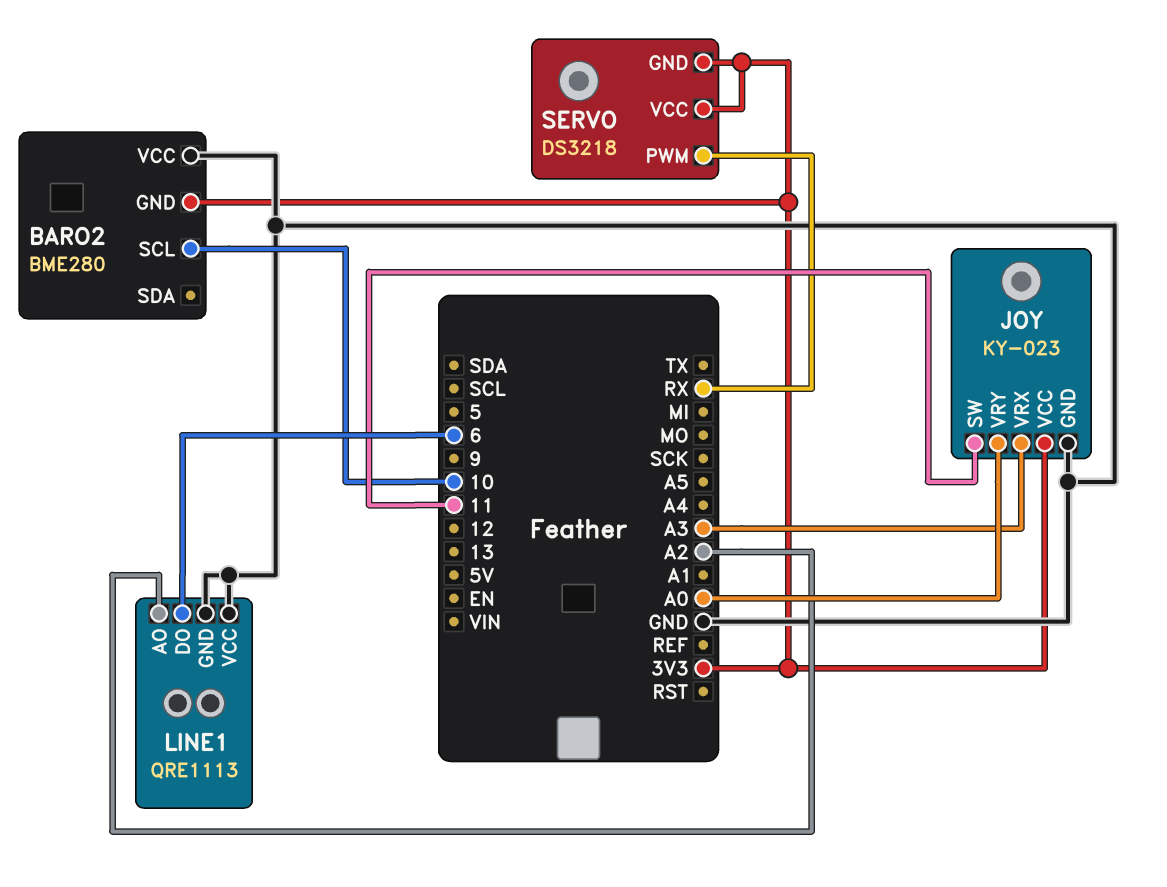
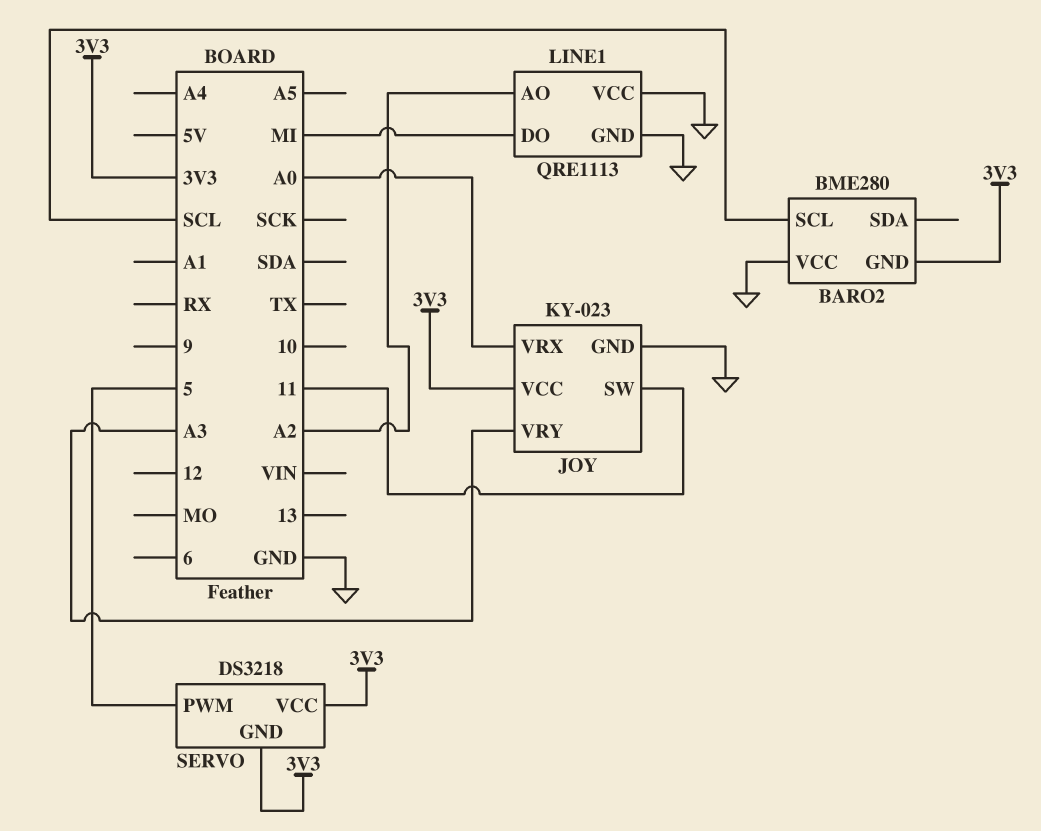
BARO2 pin SCL: 10 -> SCL
JOY pin VRX: A3 -> A0
JOY pin VRY: A0 -> A3
LINE1 pin DO: 6 -> MI
SERVO pin PWM: RX -> 5

